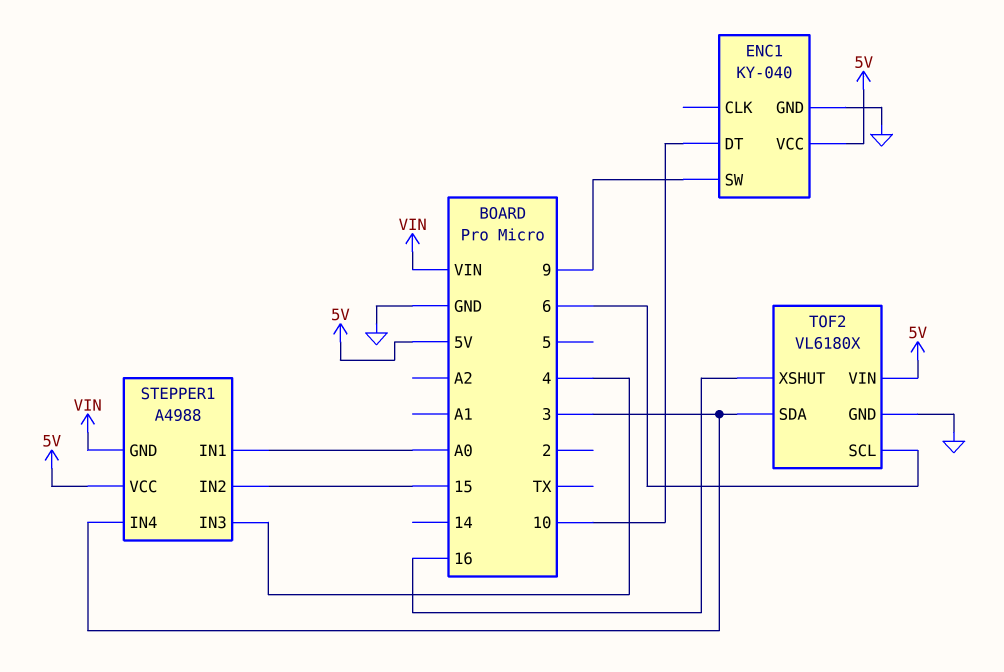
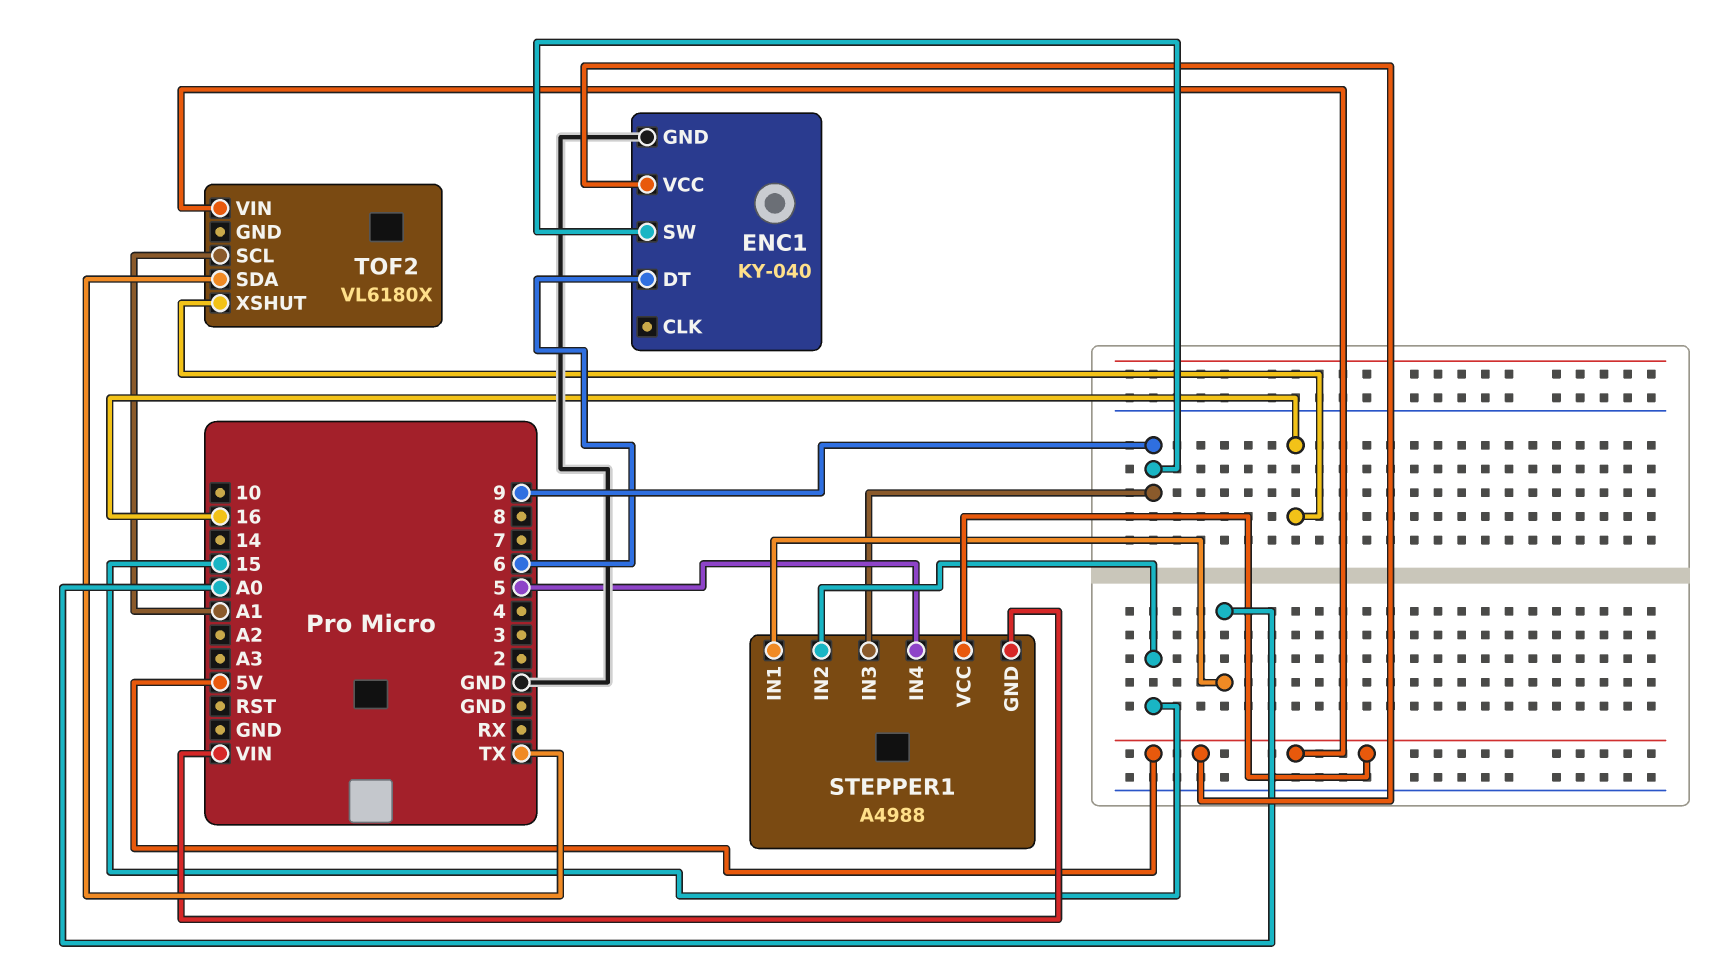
ENC1 pin DT: 10 -> 6
STEPPER1 pin IN3: 4 -> 9
STEPPER1 pin IN4: 3 -> 5
TOF2 pin GND: GND -> none
TOF2 pin SCL: 6 -> A1
TOF2 pin SDA: 3 -> TX

